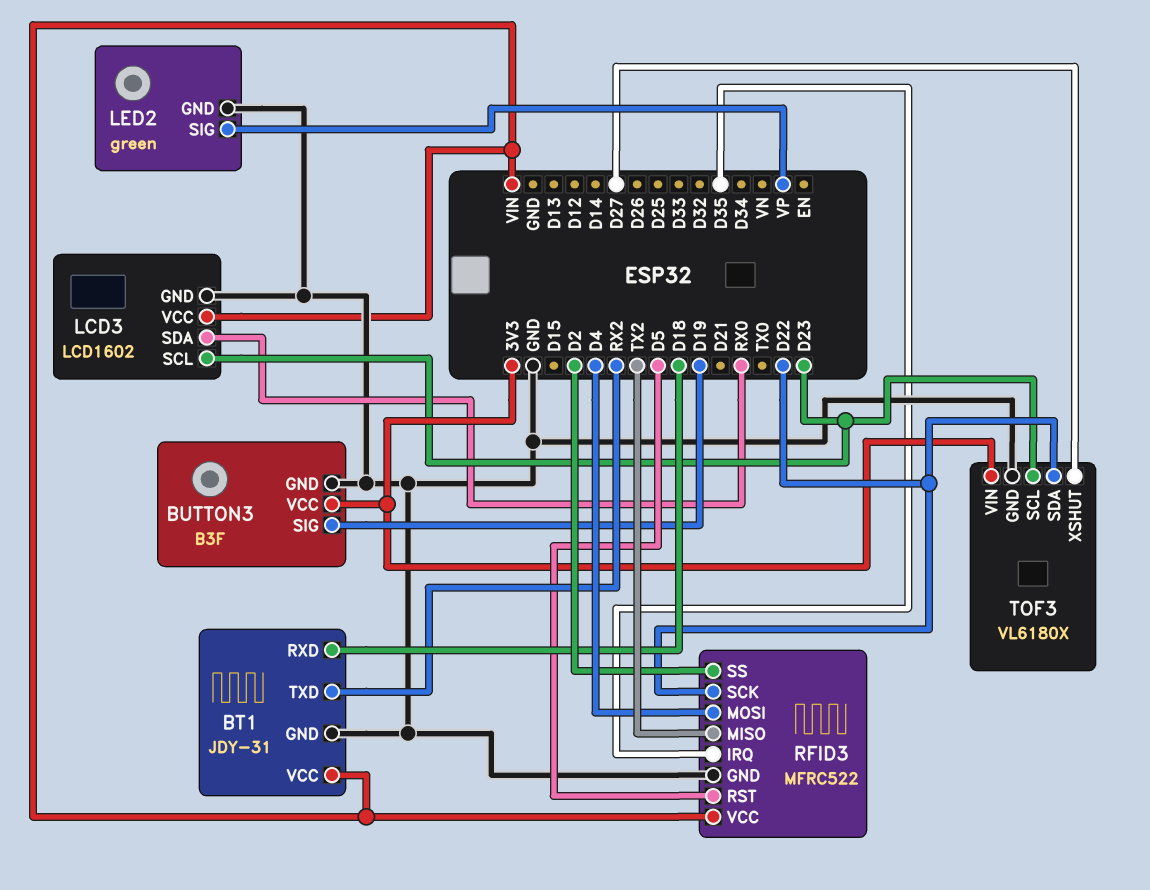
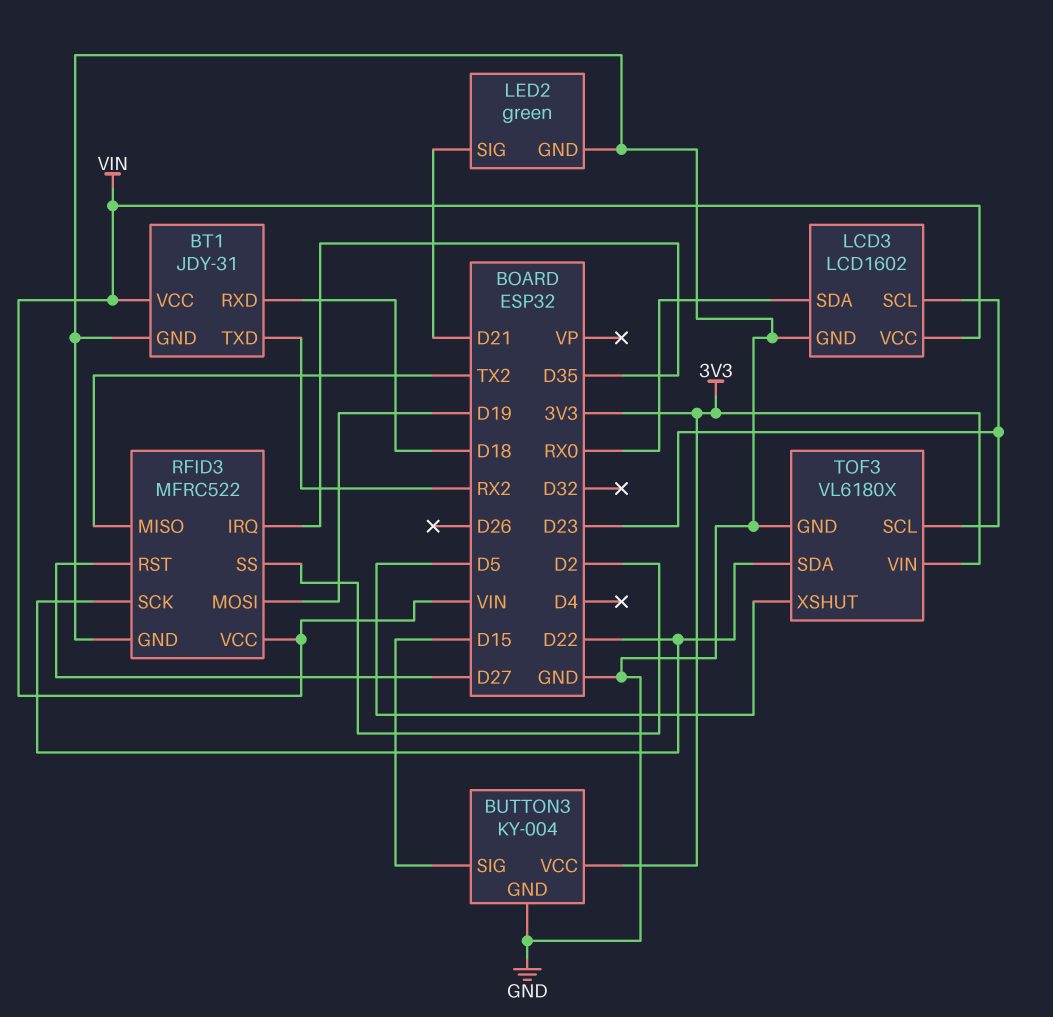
BUTTON3: B3F -> KY-004
BUTTON3 pin SIG: D19 -> D15
LED2 pin SIG: VP -> D21
RFID3 pin MOSI: D4 -> D19
RFID3 pin RST: D5 -> D27
TOF3 pin XSHUT: D27 -> D5

